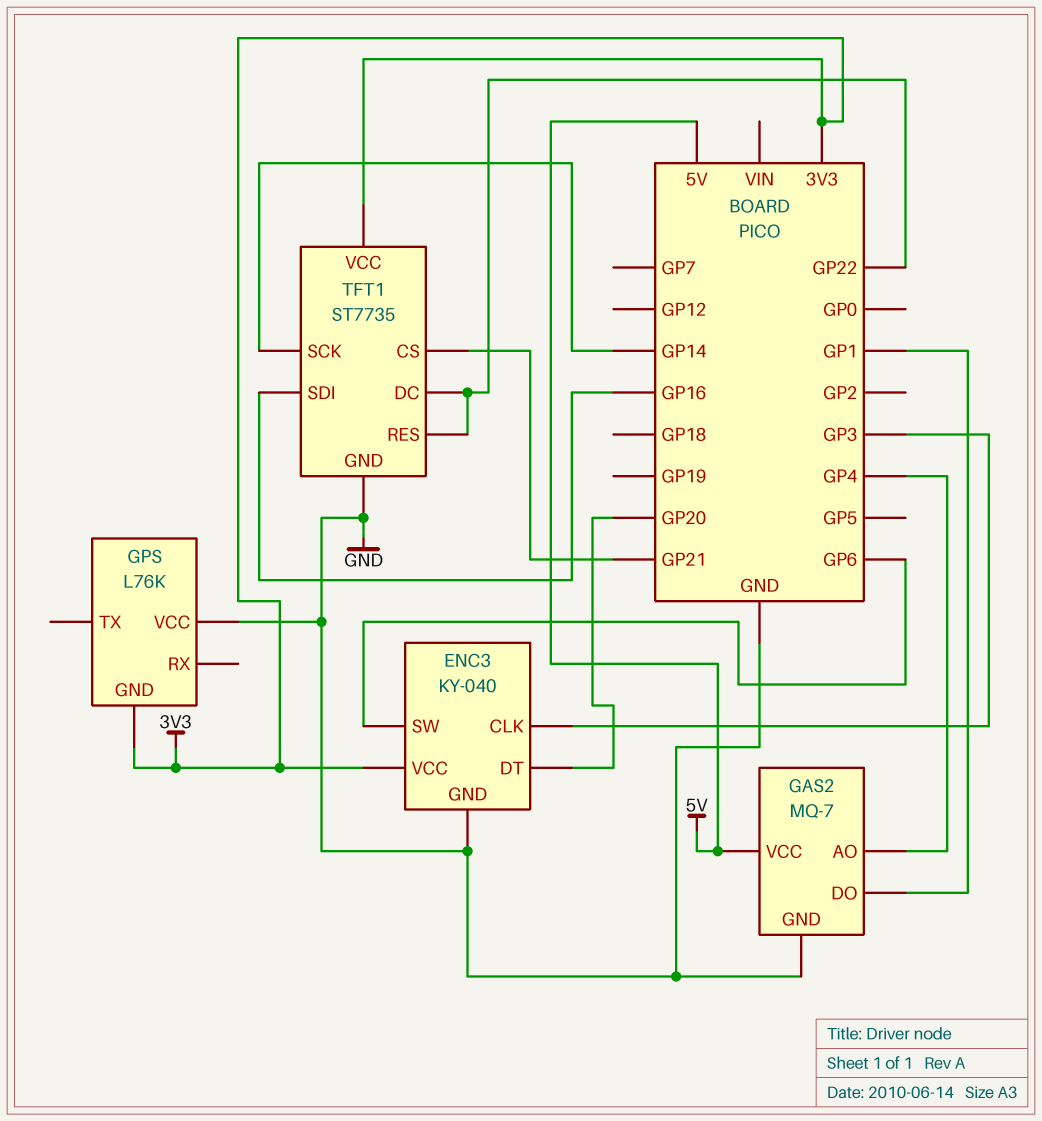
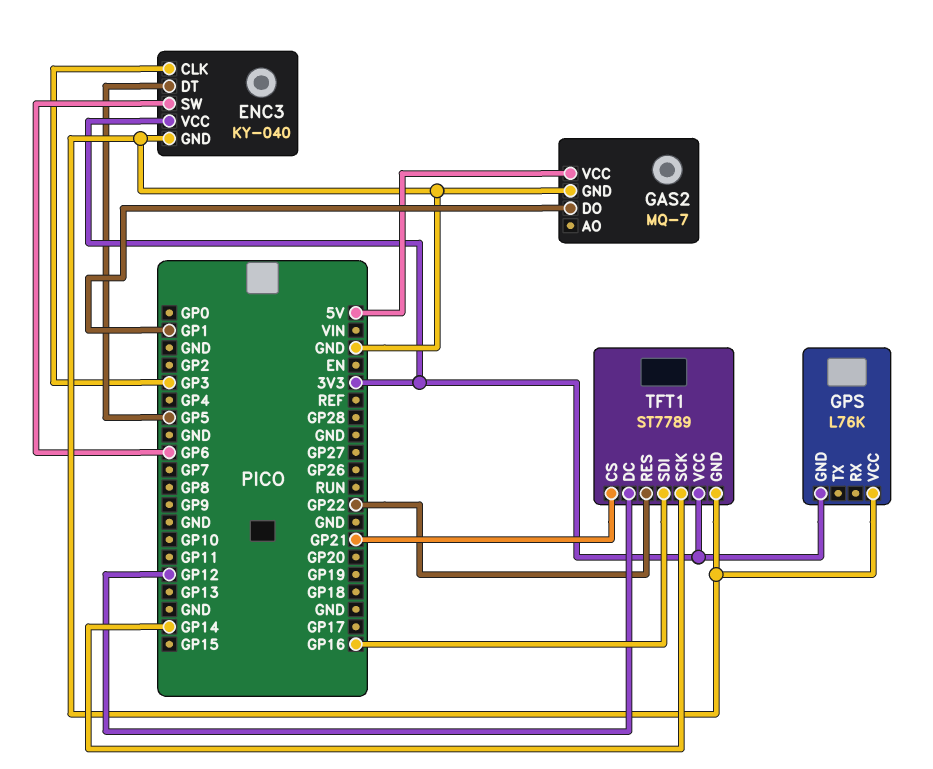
ENC3 pin DT: GP20 -> GP5
GAS2 pin AO: GP4 -> none
TFT1: ST7735 -> ST7789
TFT1 pin DC: GP22 -> GP12

